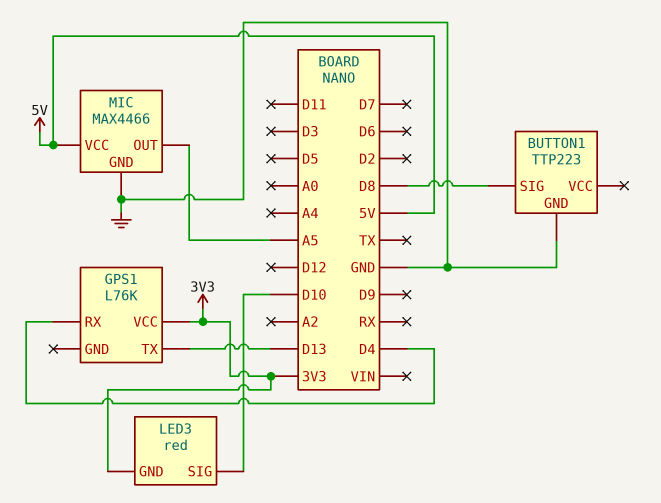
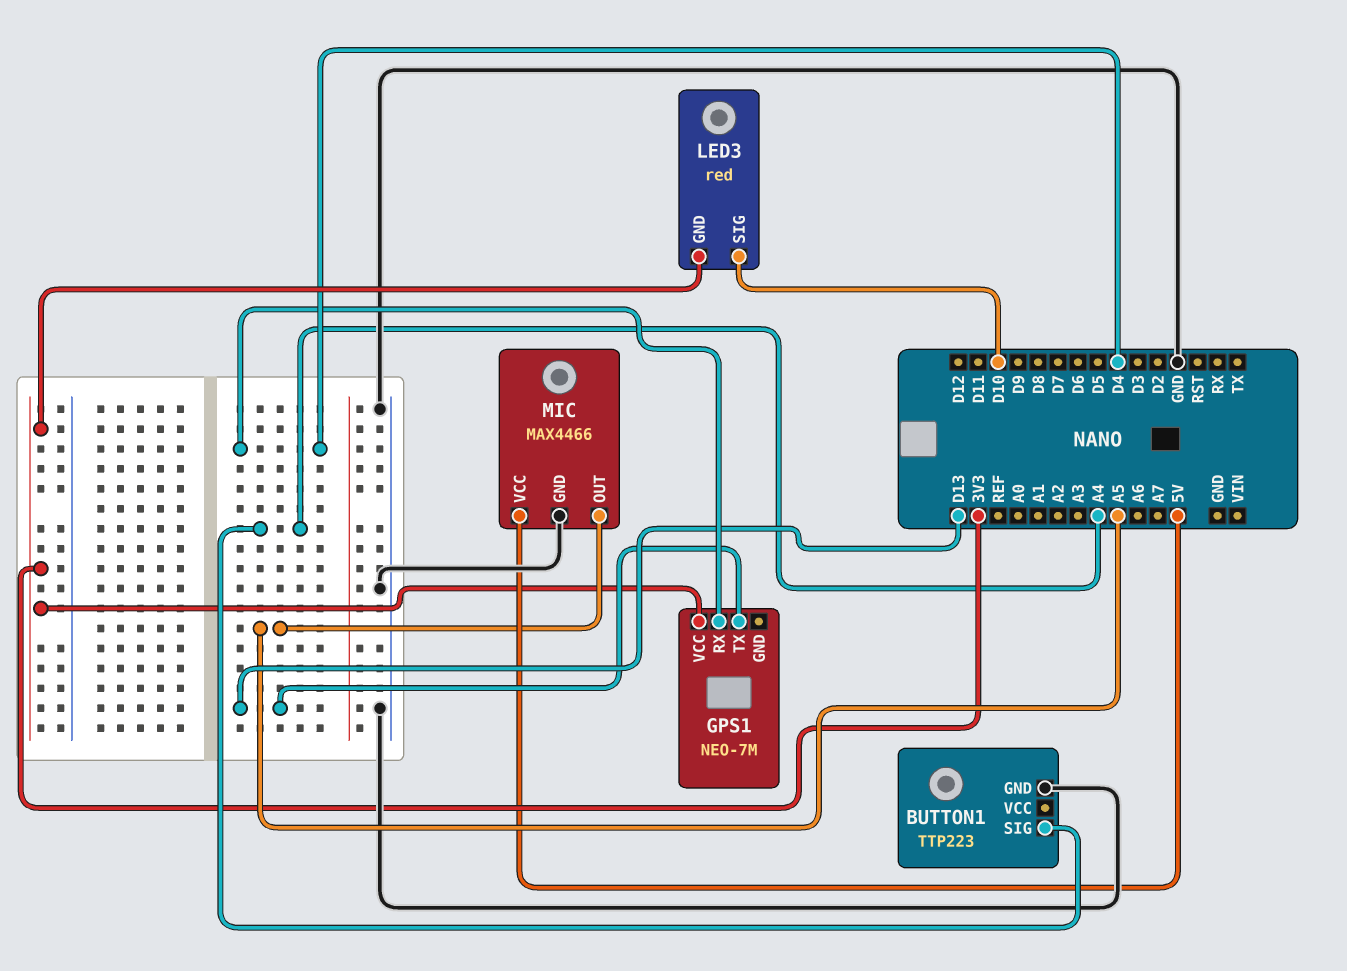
BUTTON1 pin SIG: D8 -> A4
GPS1: L76K -> NEO-7M

